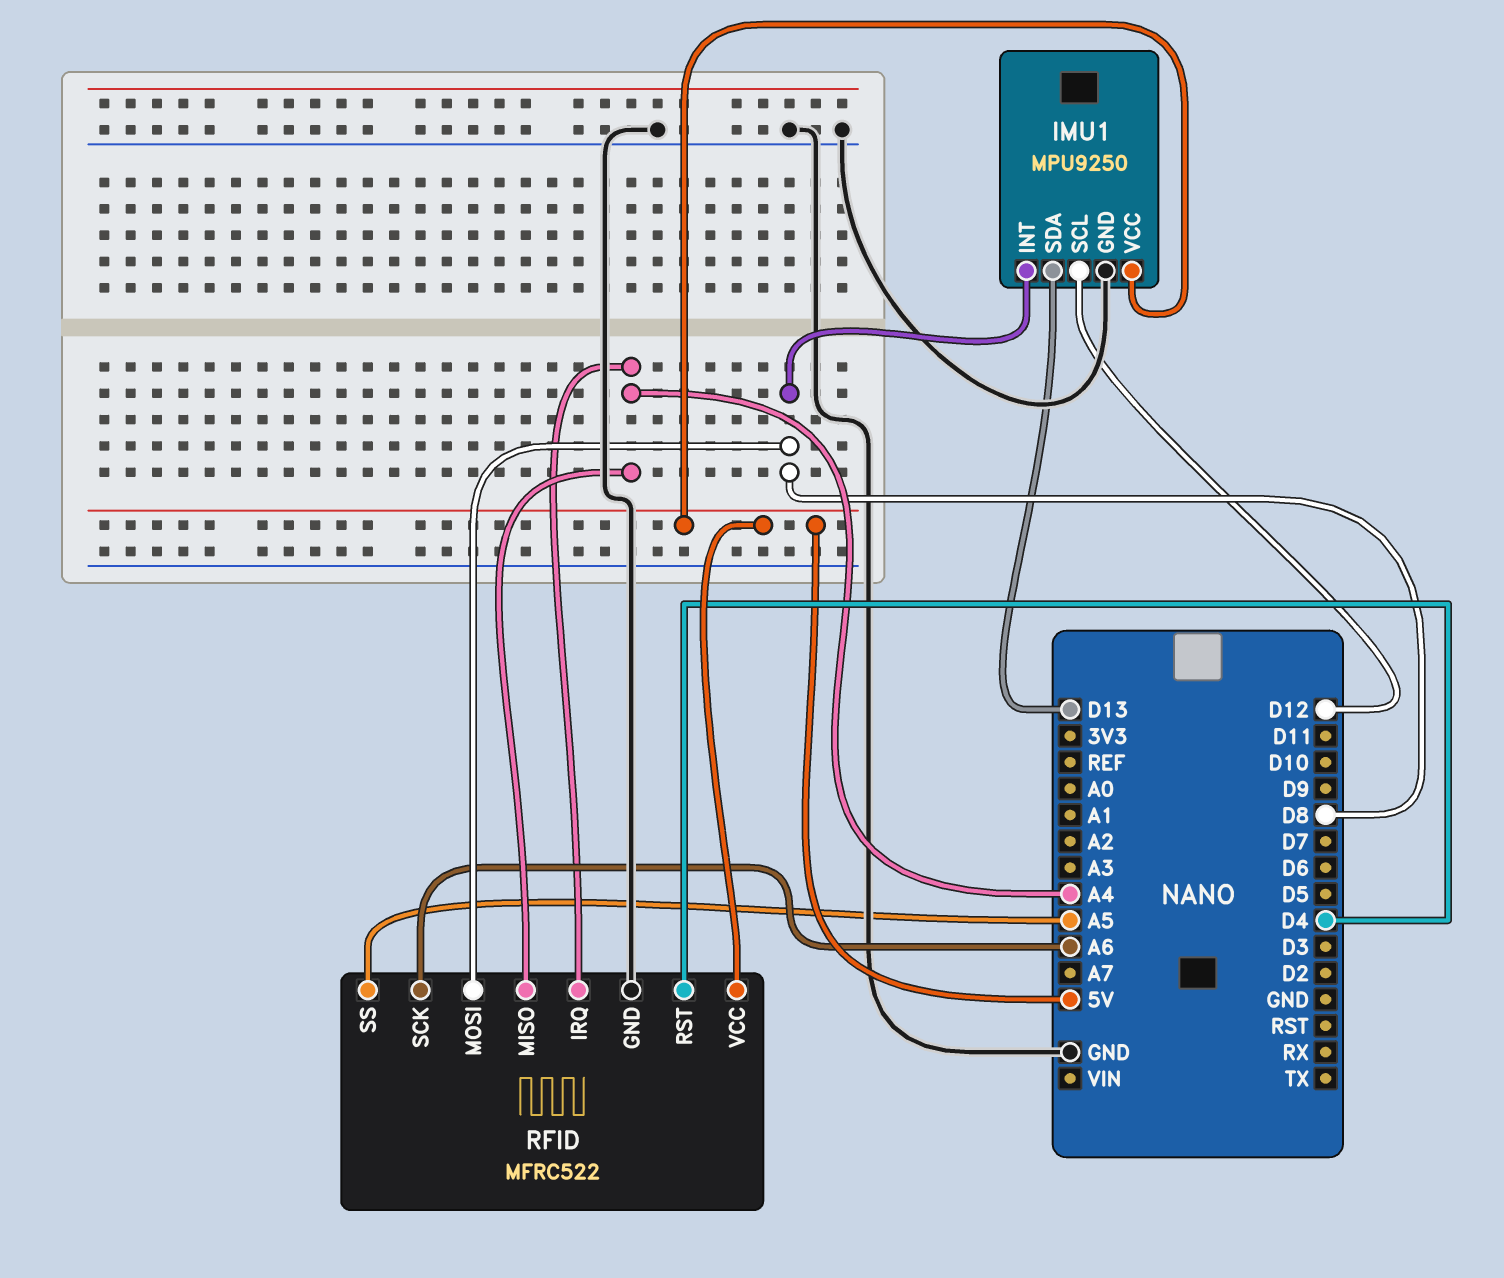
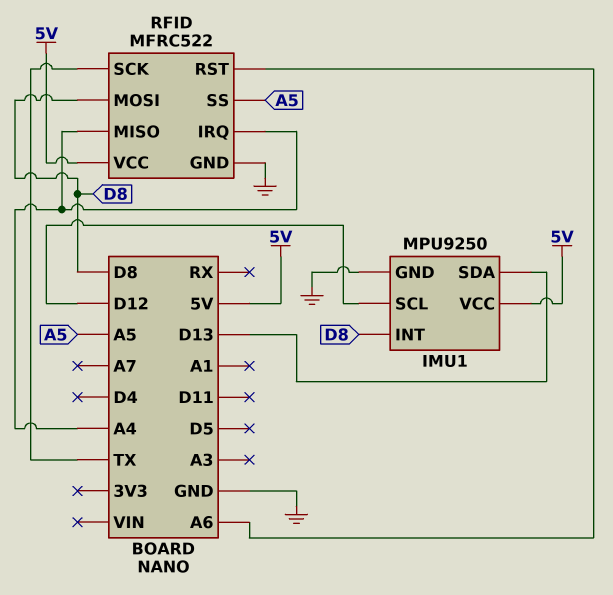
RFID pin RST: D4 -> A6
RFID pin SCK: A6 -> TX

